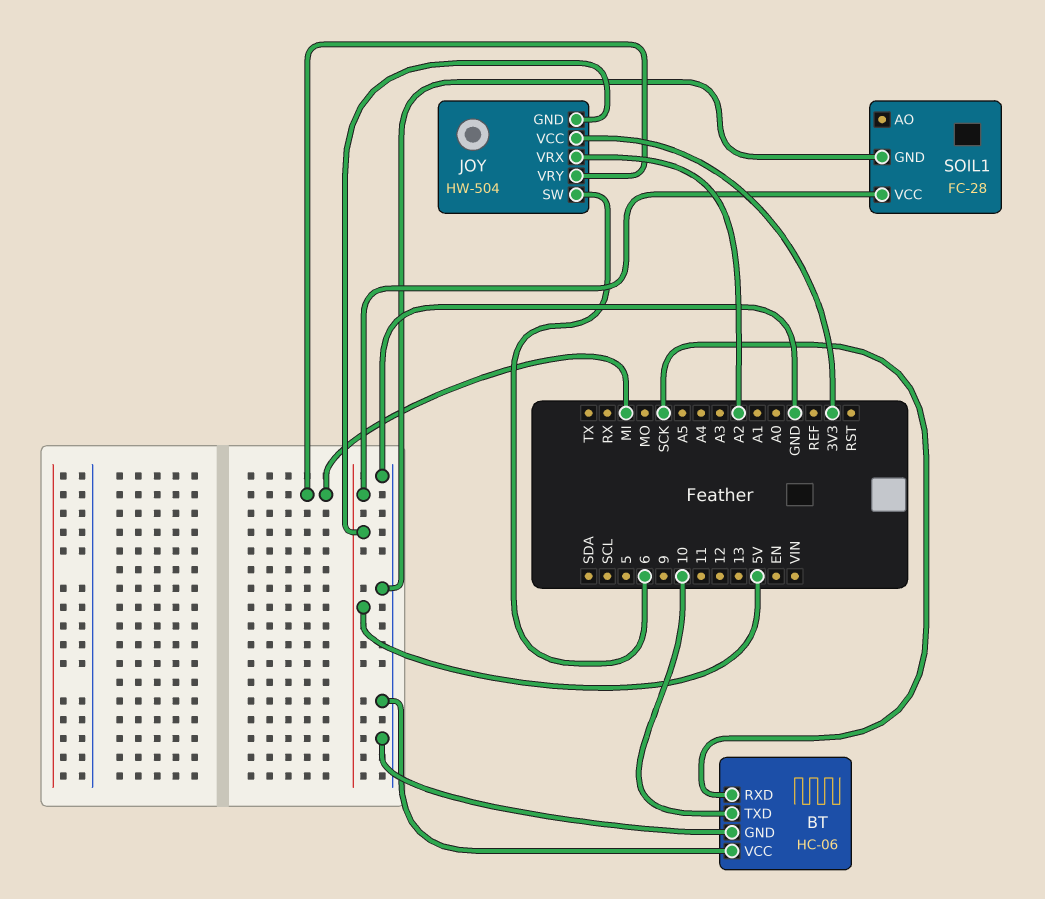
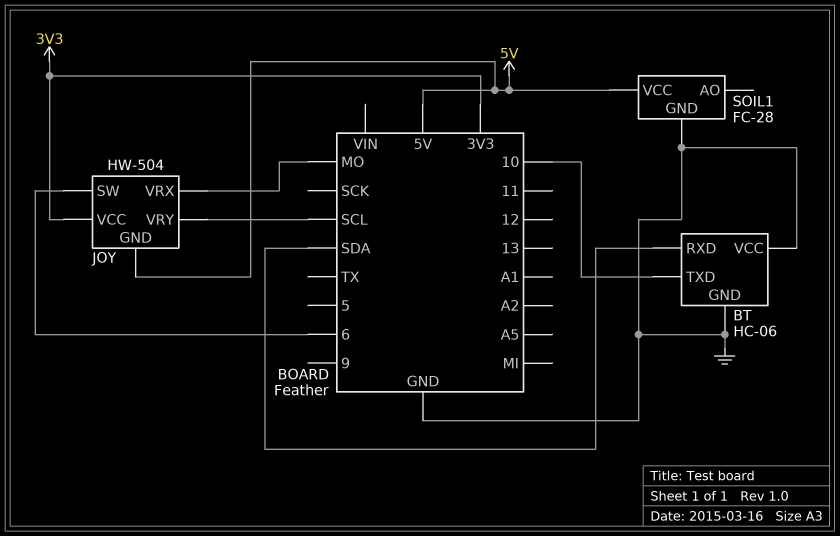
BT pin RXD: SCK -> SDA
JOY pin VRX: A2 -> MO
JOY pin VRY: MI -> SCL

